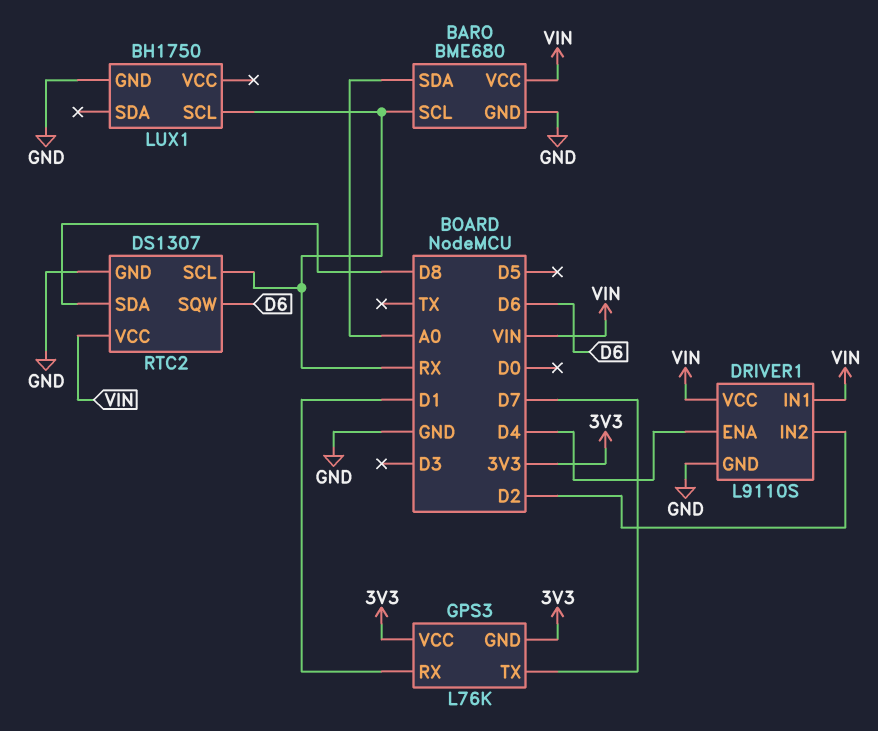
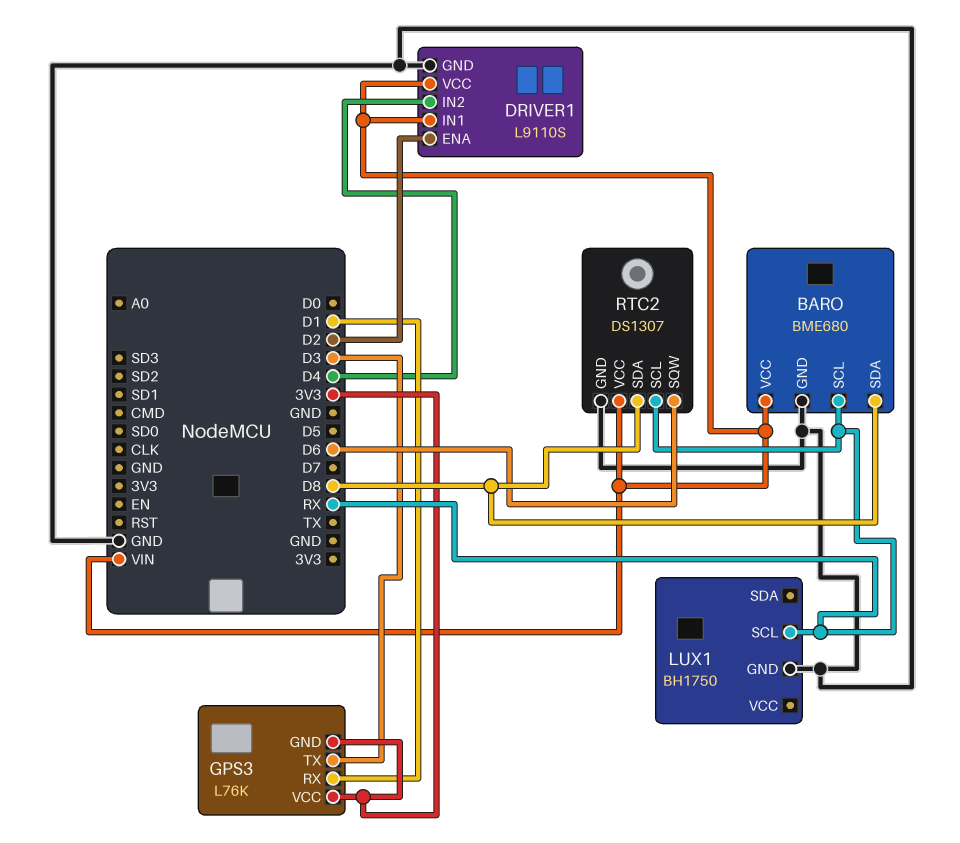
BARO pin SDA: A0 -> D8
DRIVER1 pin ENA: D4 -> D2
DRIVER1 pin IN2: D2 -> D4
GPS3 pin TX: D7 -> D3

